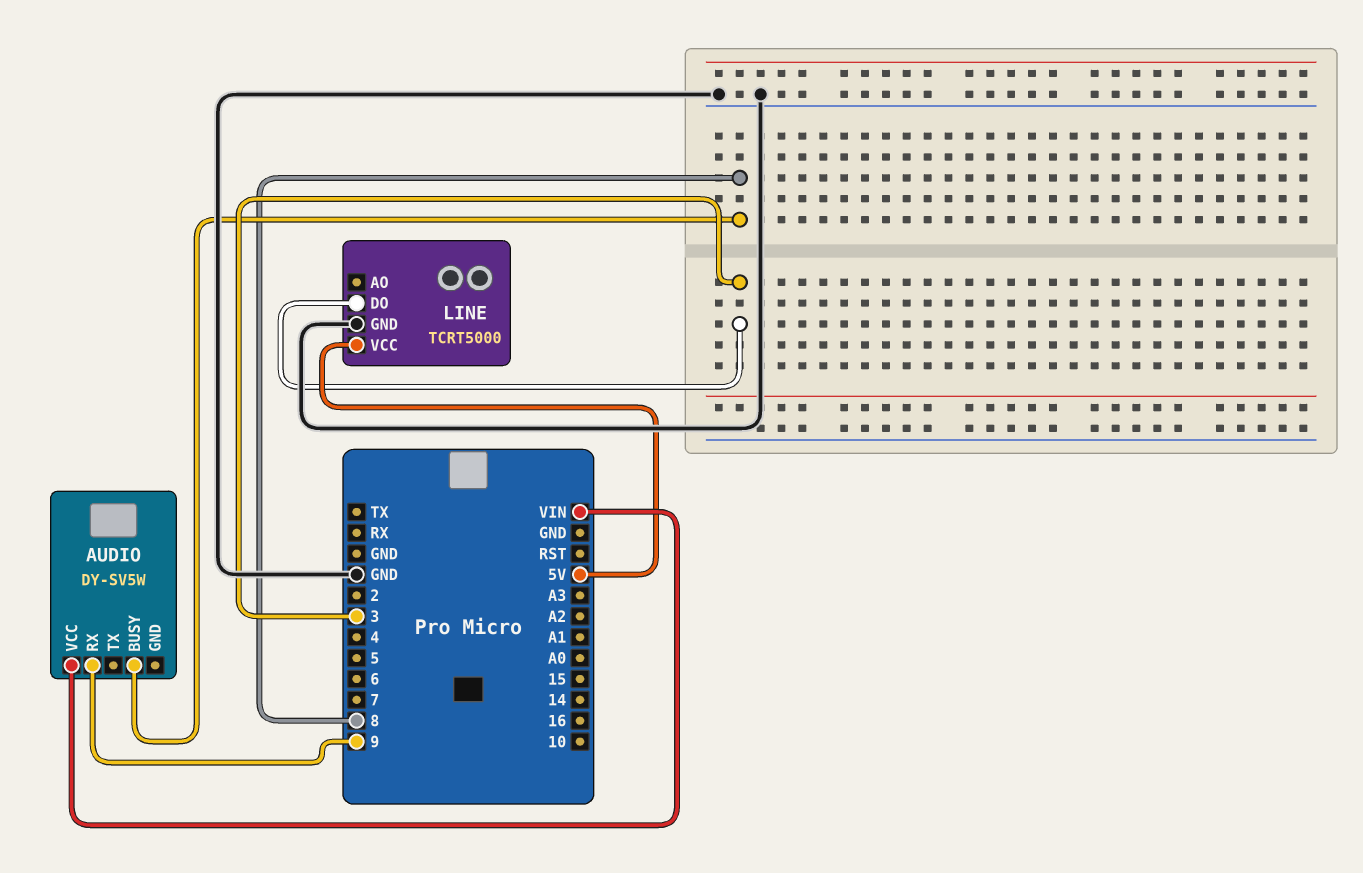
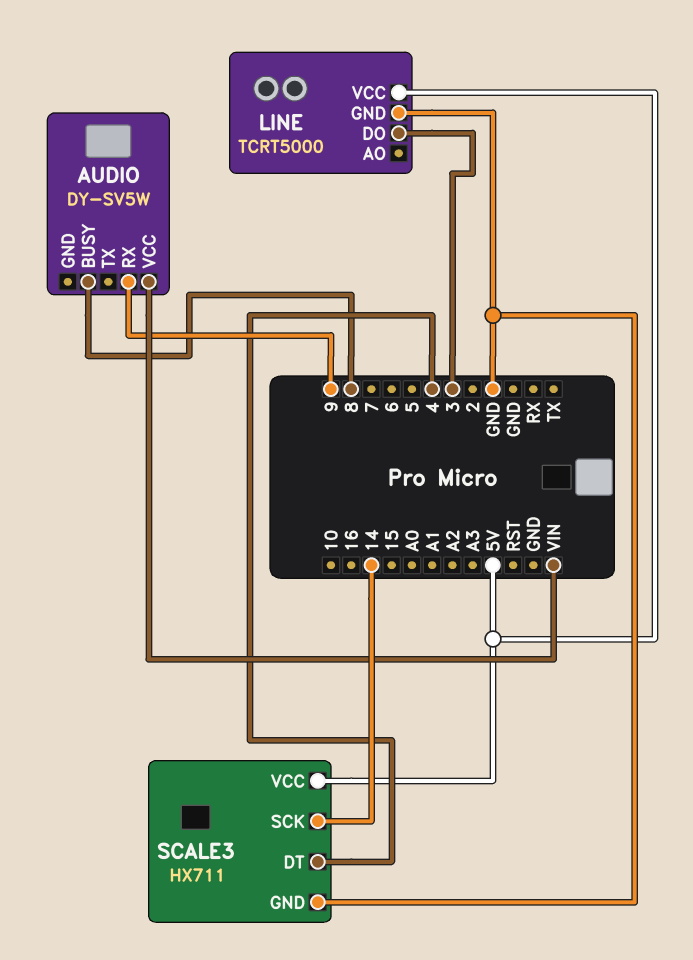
SCALE3: none -> HX711
SCALE3 pin DT: none -> 4
SCALE3 pin GND: none -> GND
SCALE3 pin SCK: none -> 14
SCALE3 pin VCC: none -> 5V

